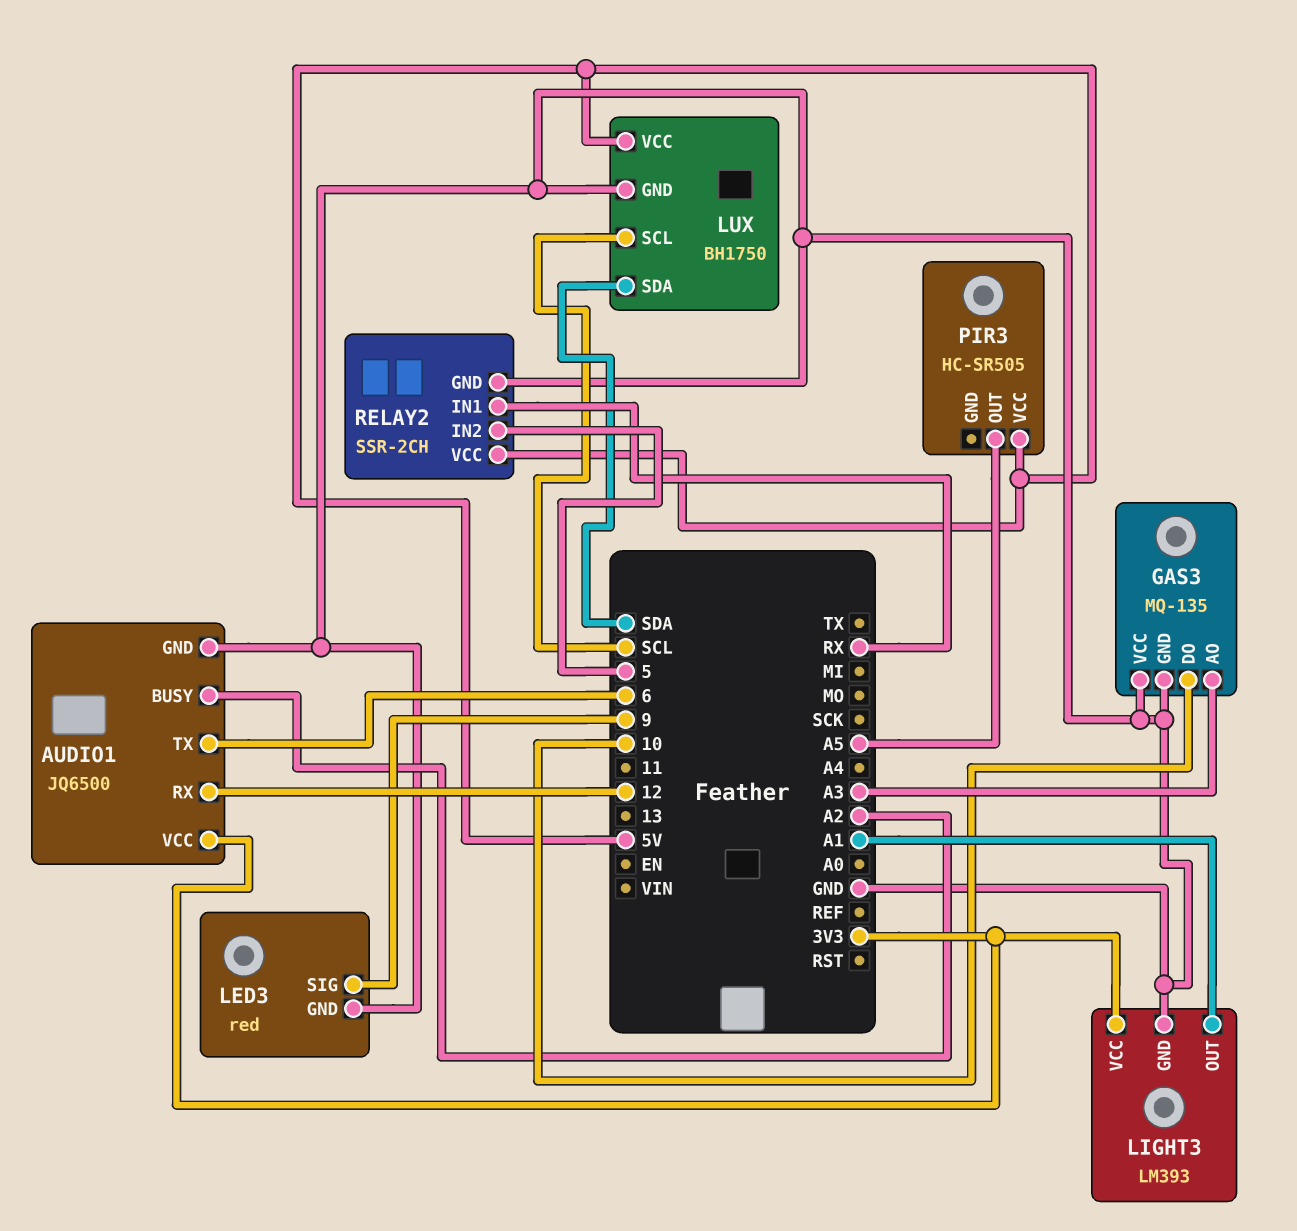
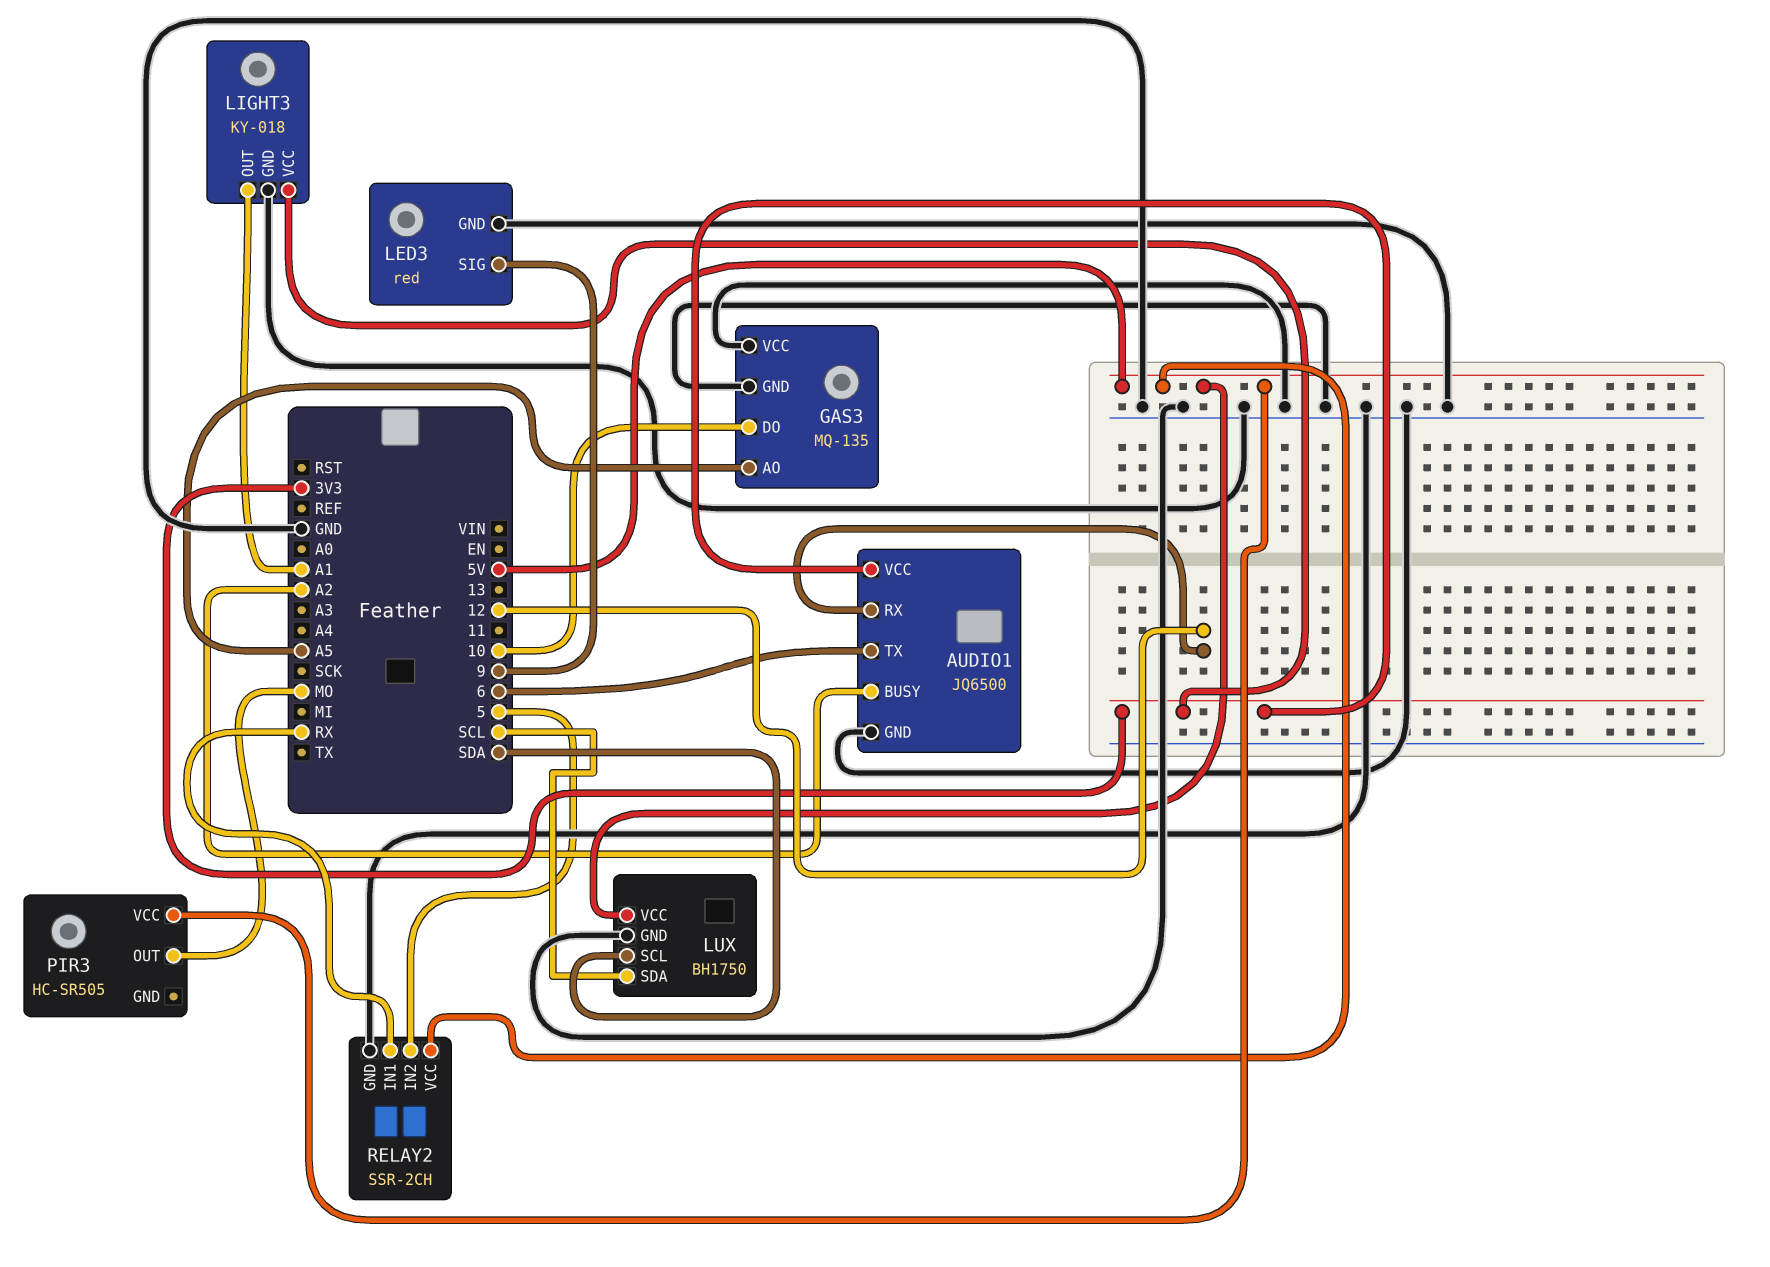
GAS3 pin AO: A3 -> A5
LIGHT3: LM393 -> KY-018
LUX pin SCL: SCL -> SDA
LUX pin SDA: SDA -> SCL
PIR3 pin OUT: A5 -> MO

